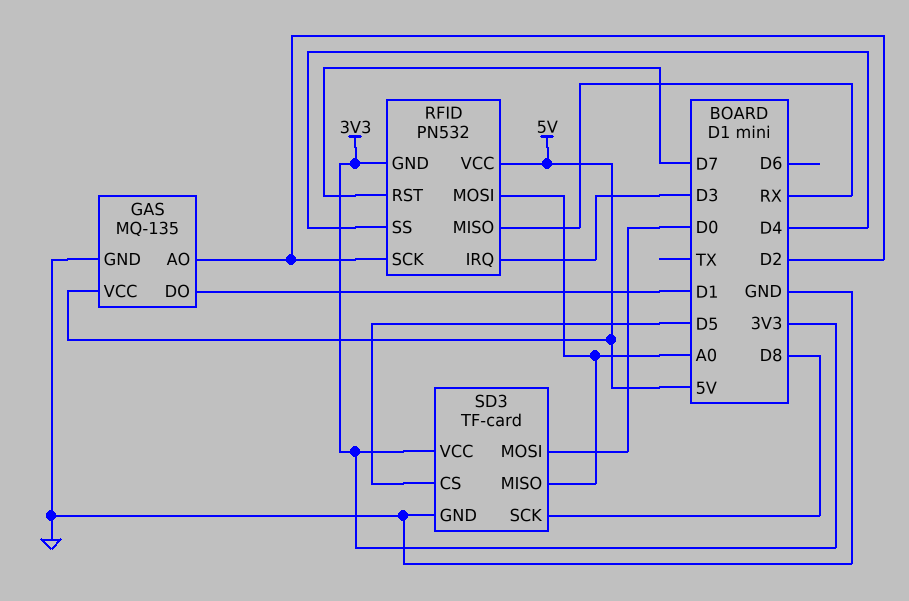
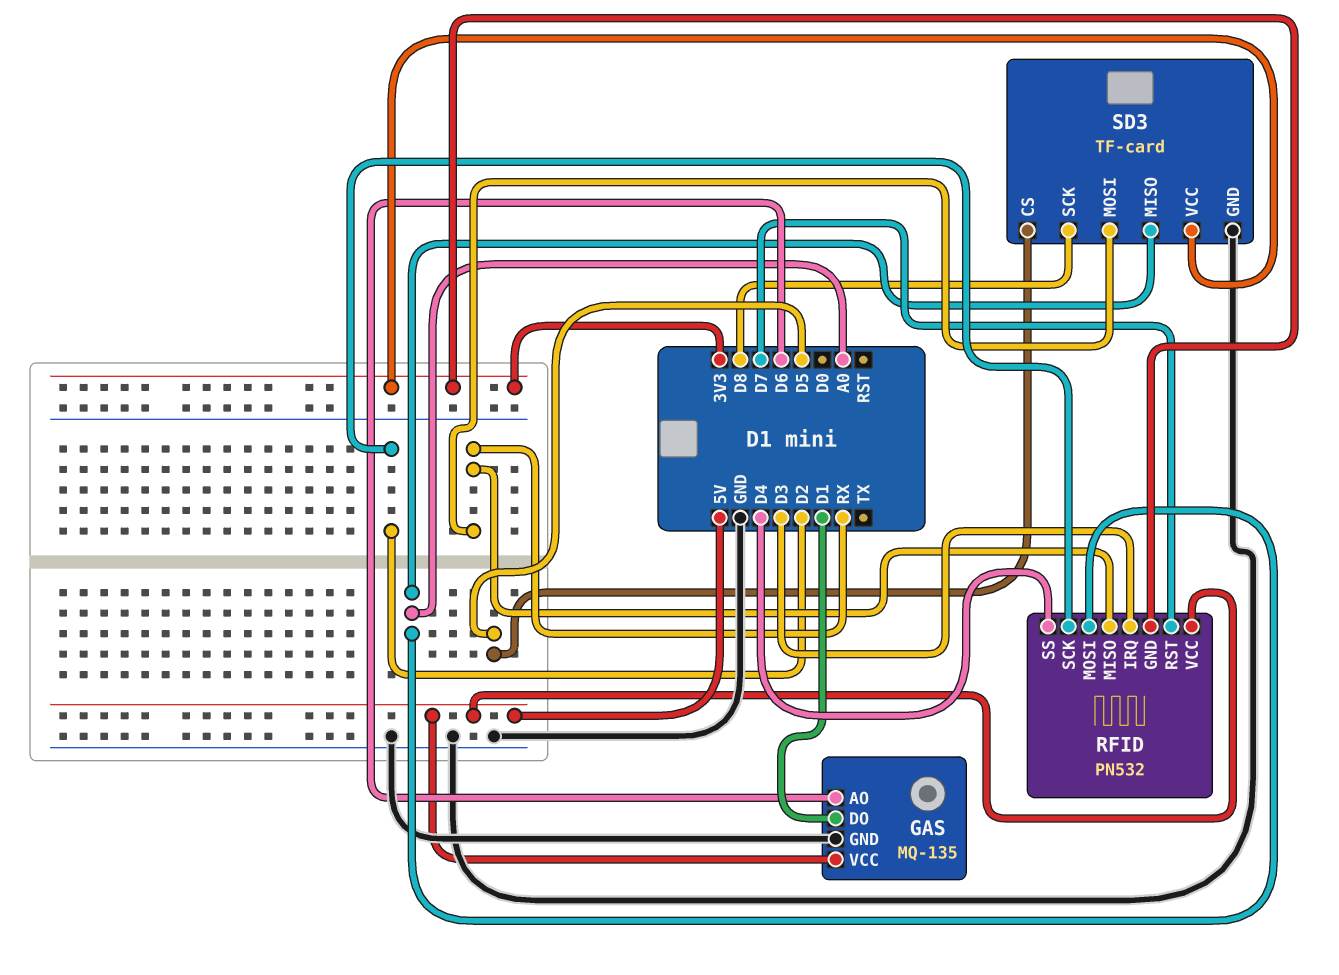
GAS pin AO: D2 -> D6
SD3 pin MOSI: D0 -> RX

